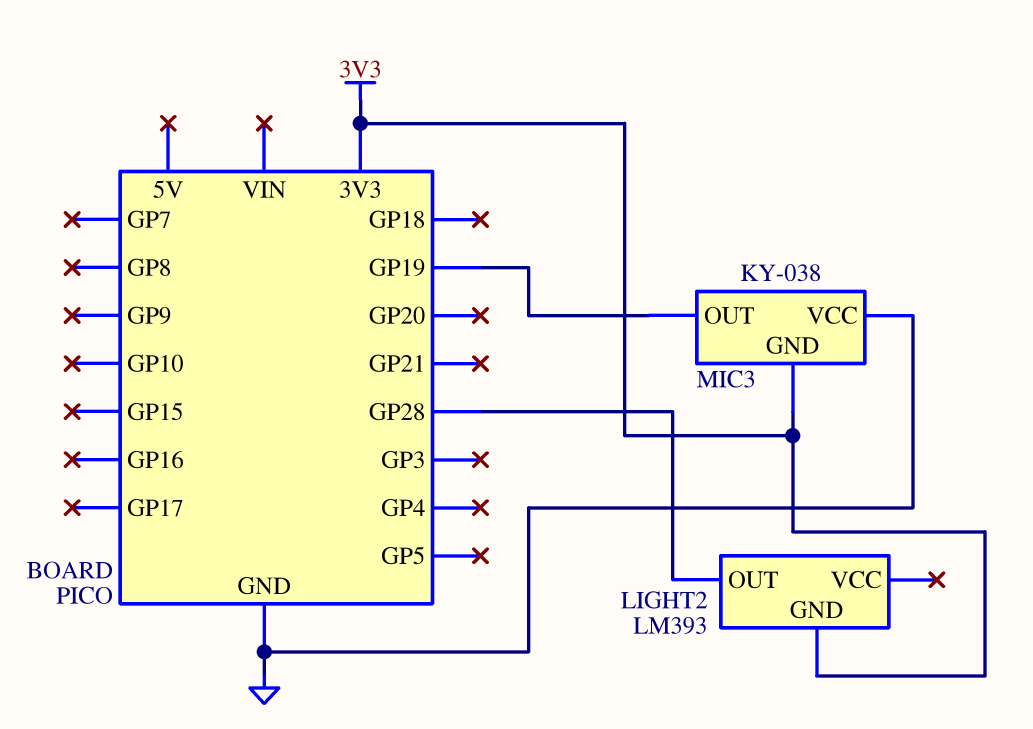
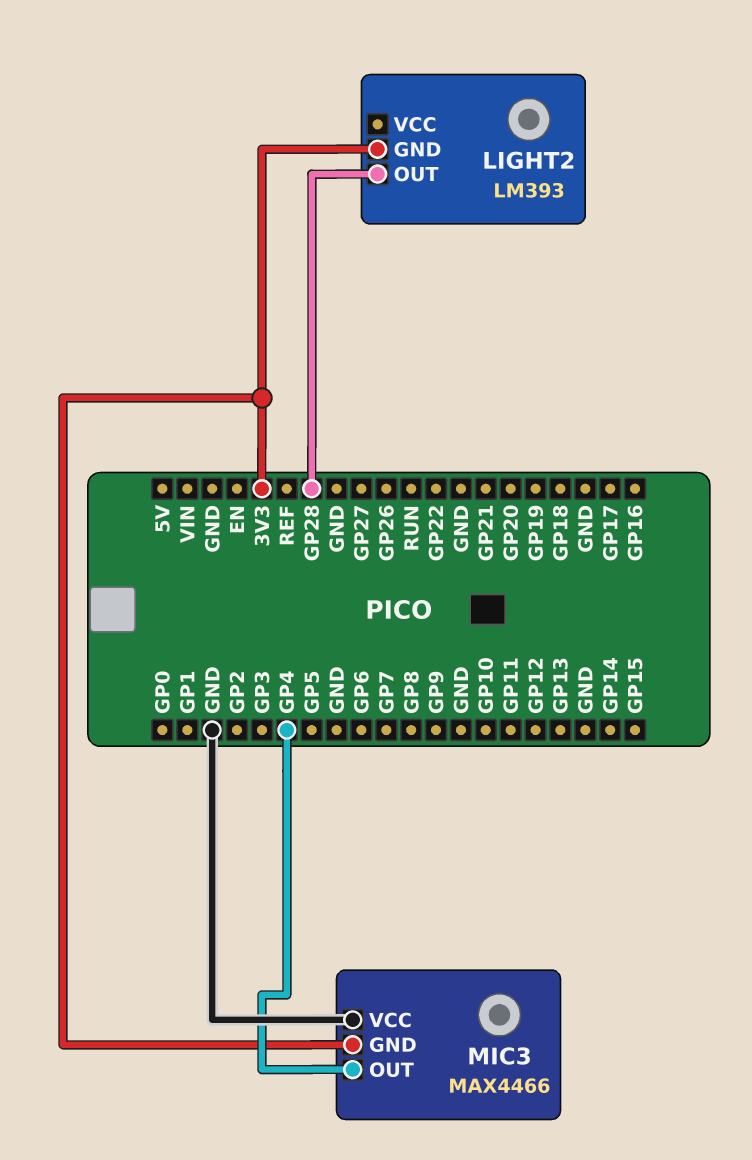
MIC3: KY-038 -> MAX4466
MIC3 pin OUT: GP19 -> GP4

